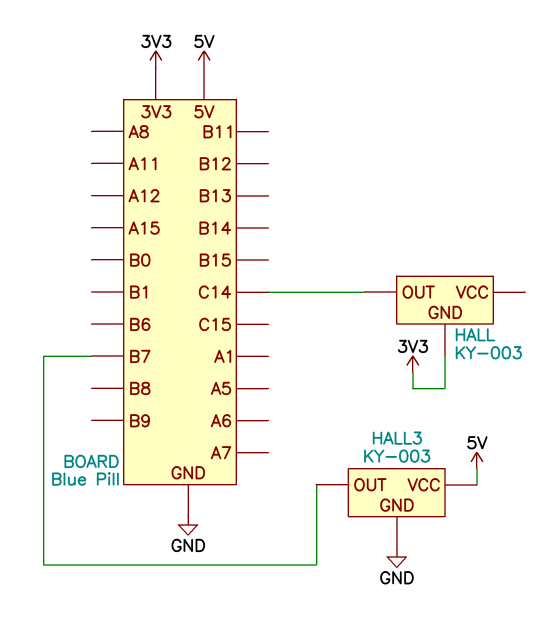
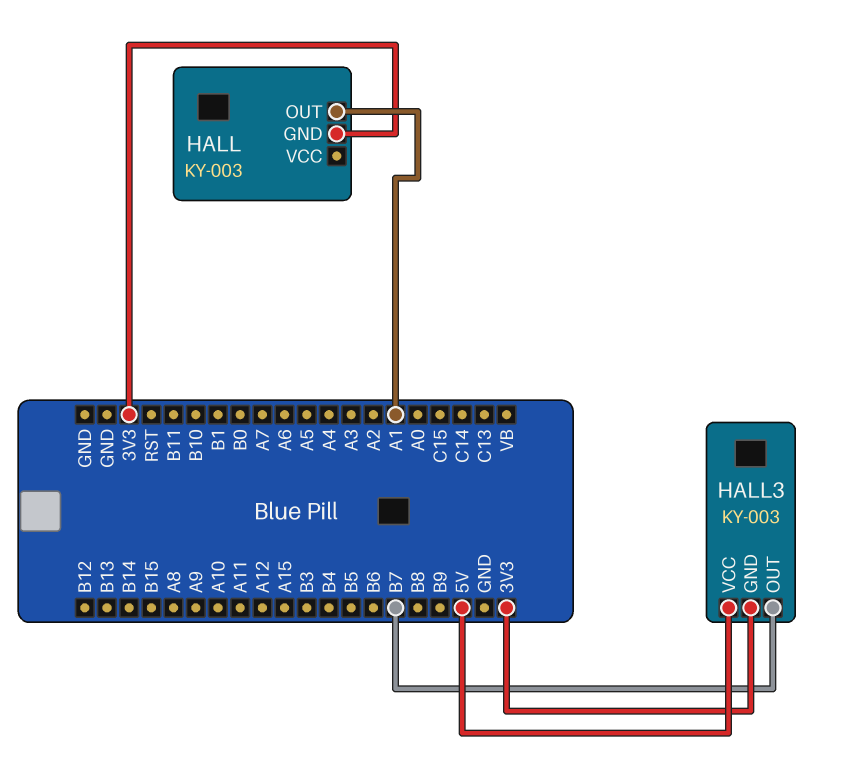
HALL pin OUT: C14 -> A1
HALL3 pin GND: GND -> 3V3

